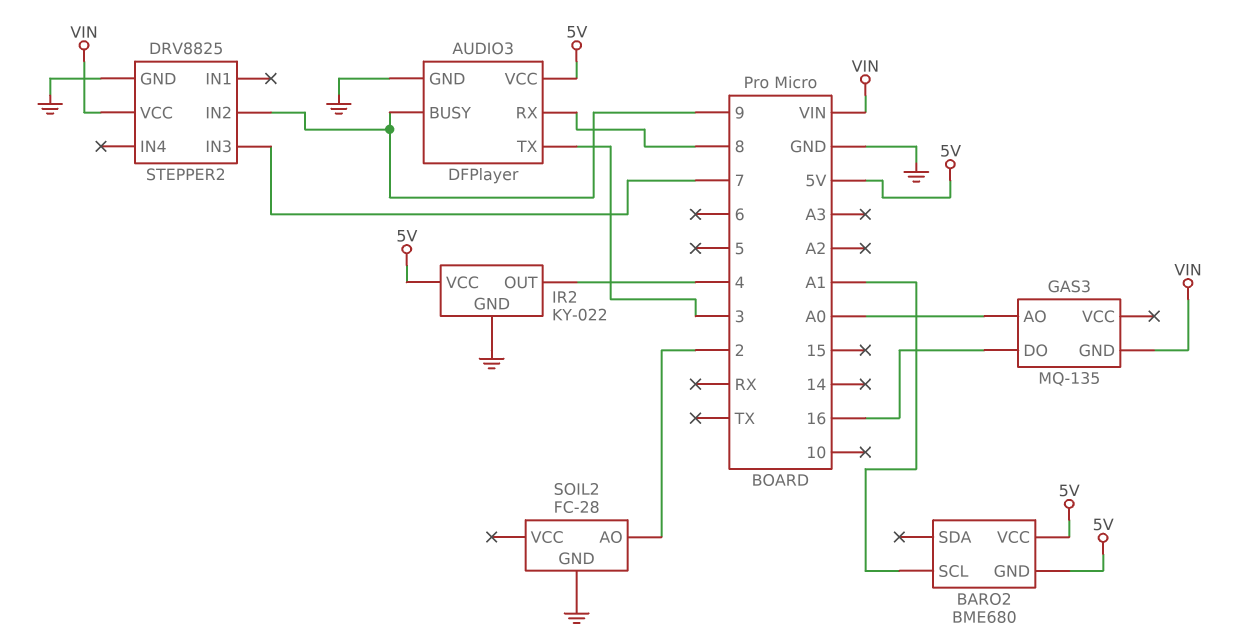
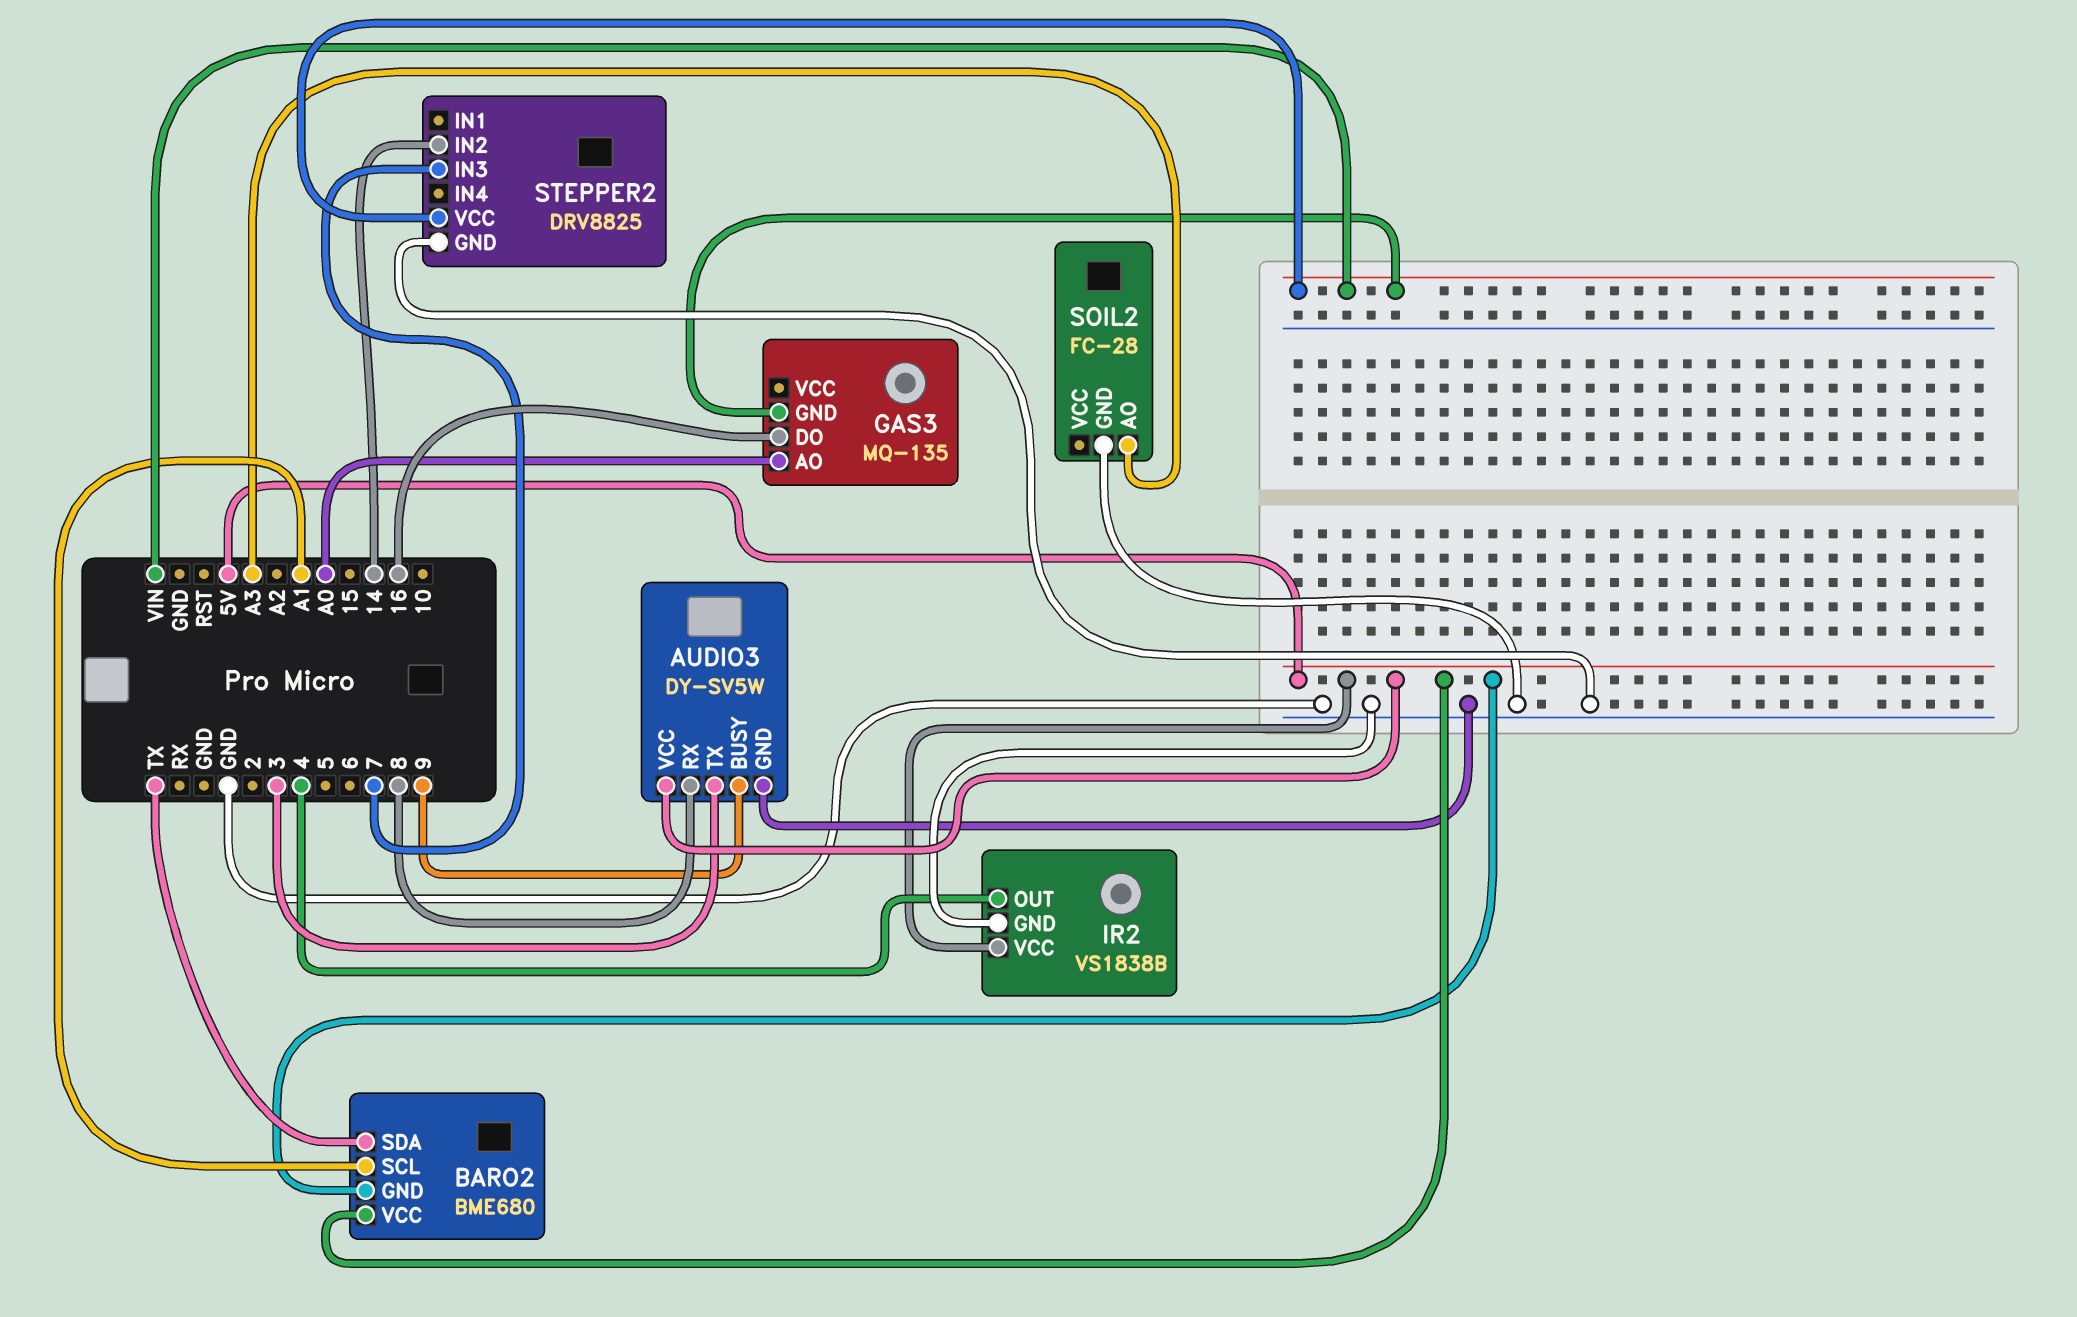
AUDIO3: DFPlayer -> DY-SV5W
BARO2 pin SDA: none -> TX
IR2: KY-022 -> VS1838B
SOIL2 pin AO: 2 -> A3
STEPPER2 pin IN2: 9 -> 14

